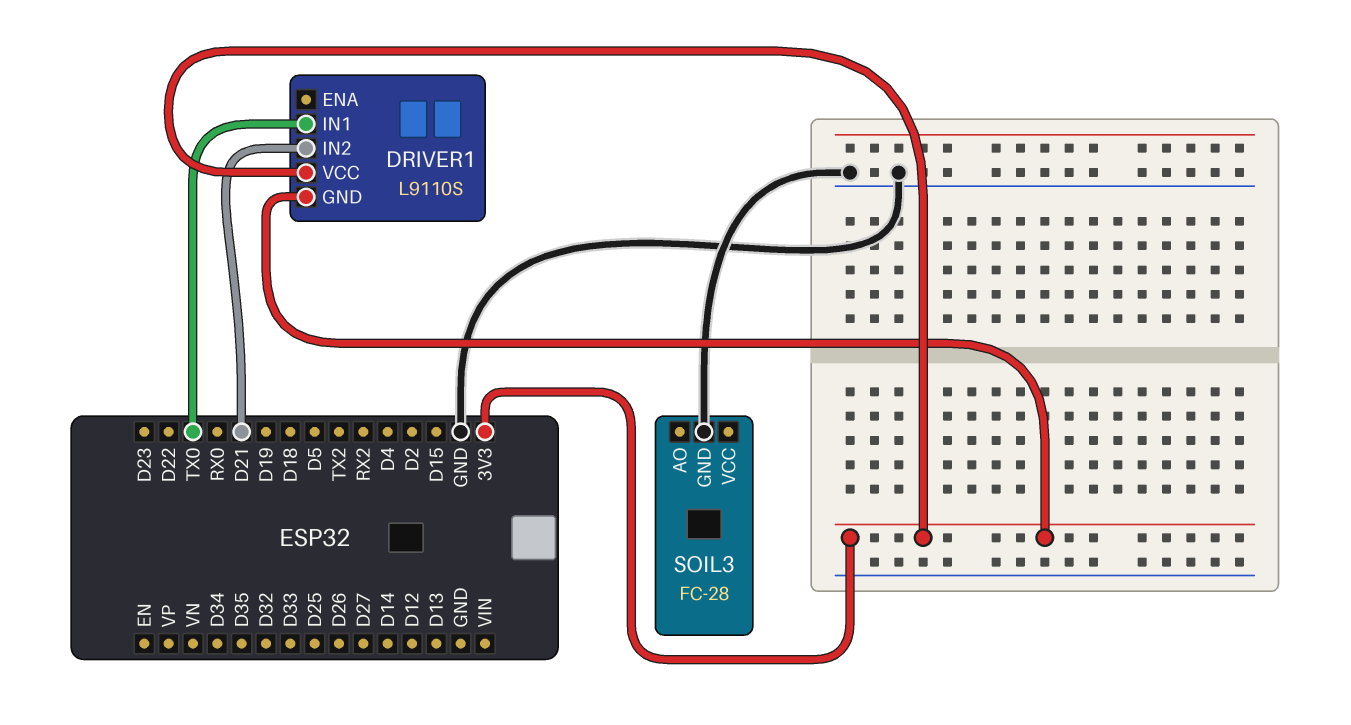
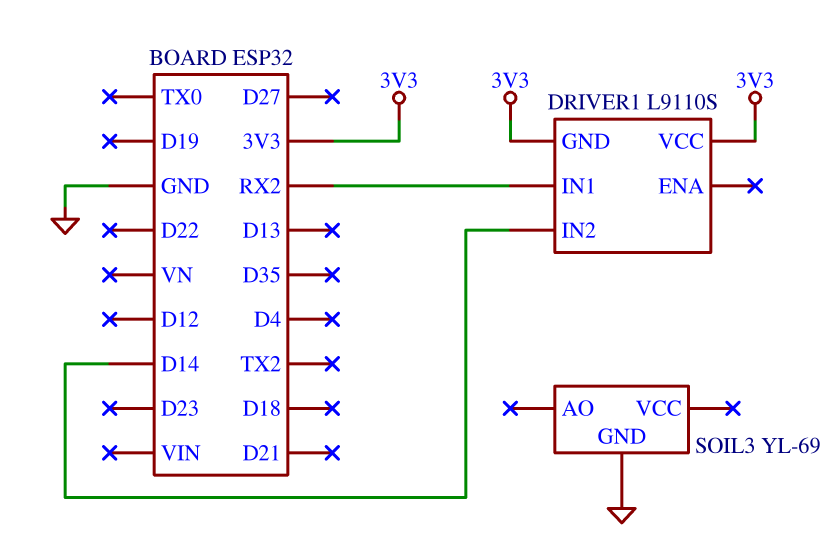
DRIVER1 pin IN1: TX0 -> RX2
DRIVER1 pin IN2: D21 -> D14
SOIL3: FC-28 -> YL-69

